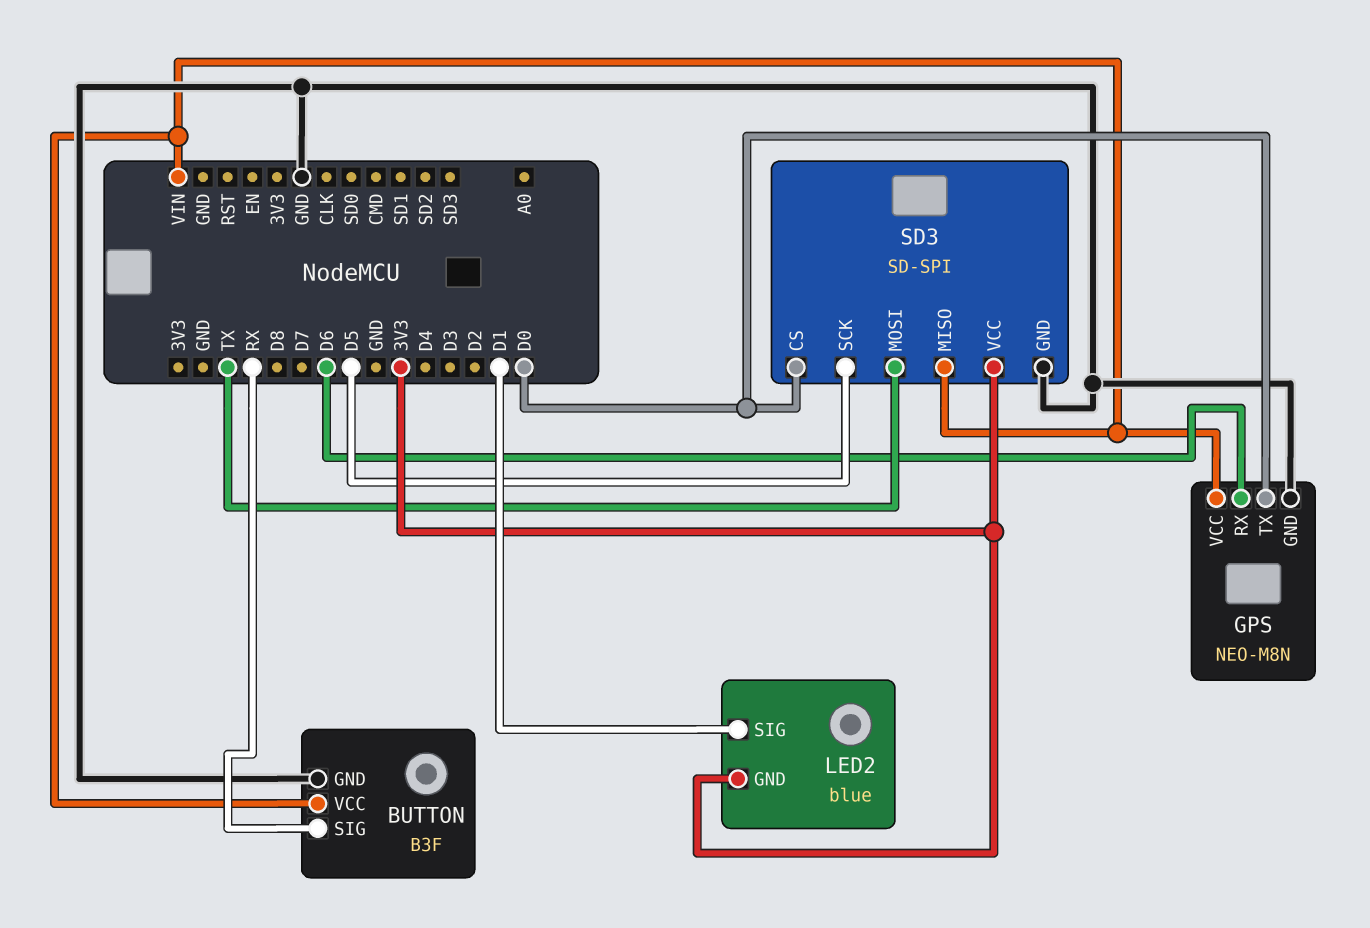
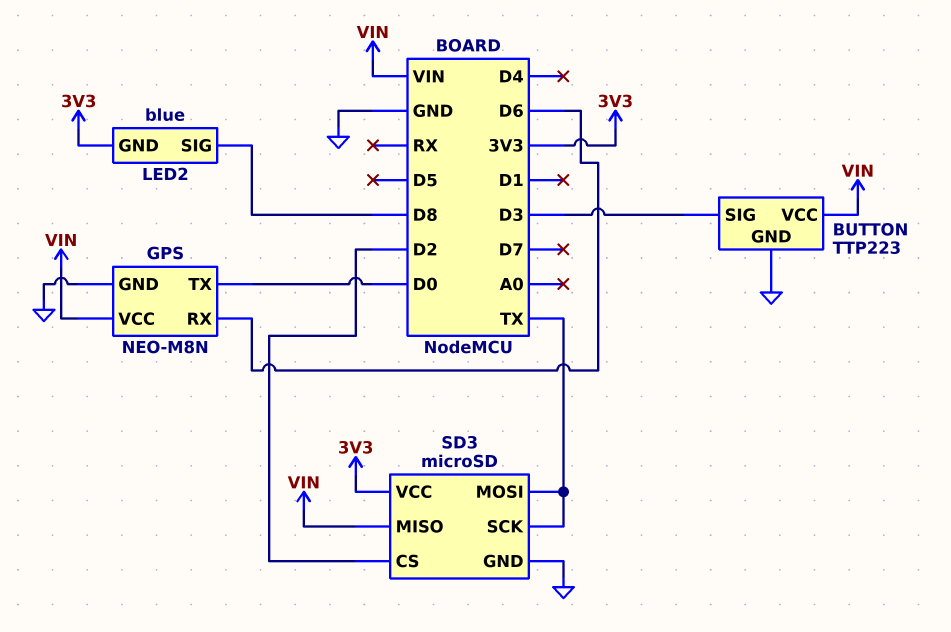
BUTTON: B3F -> TTP223
BUTTON pin SIG: RX -> D3
LED2 pin SIG: D1 -> D8
SD3: SD-SPI -> microSD
SD3 pin CS: D0 -> D2
SD3 pin SCK: D5 -> TX

